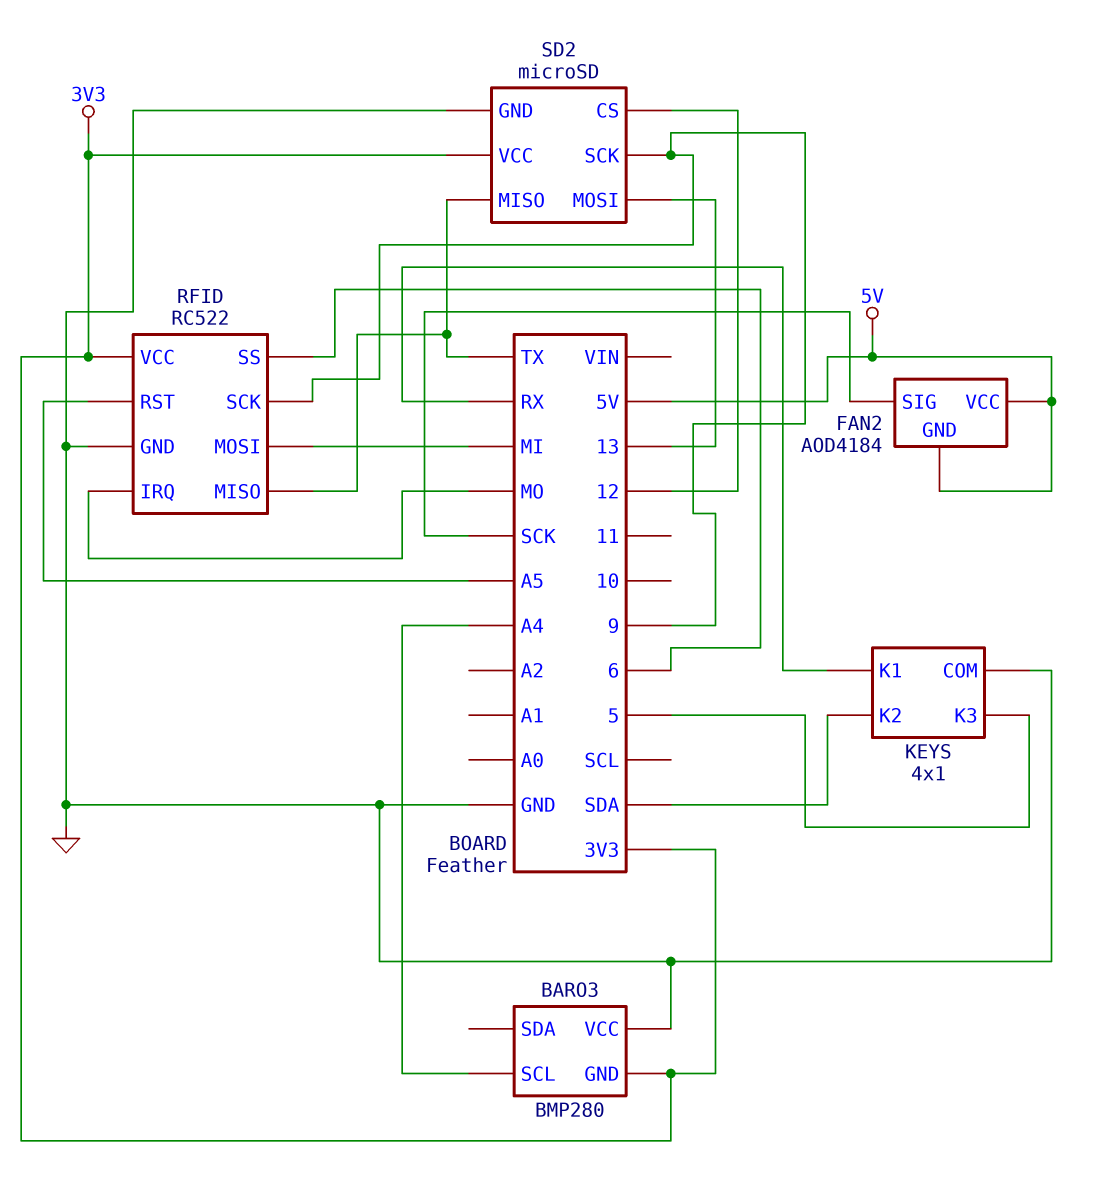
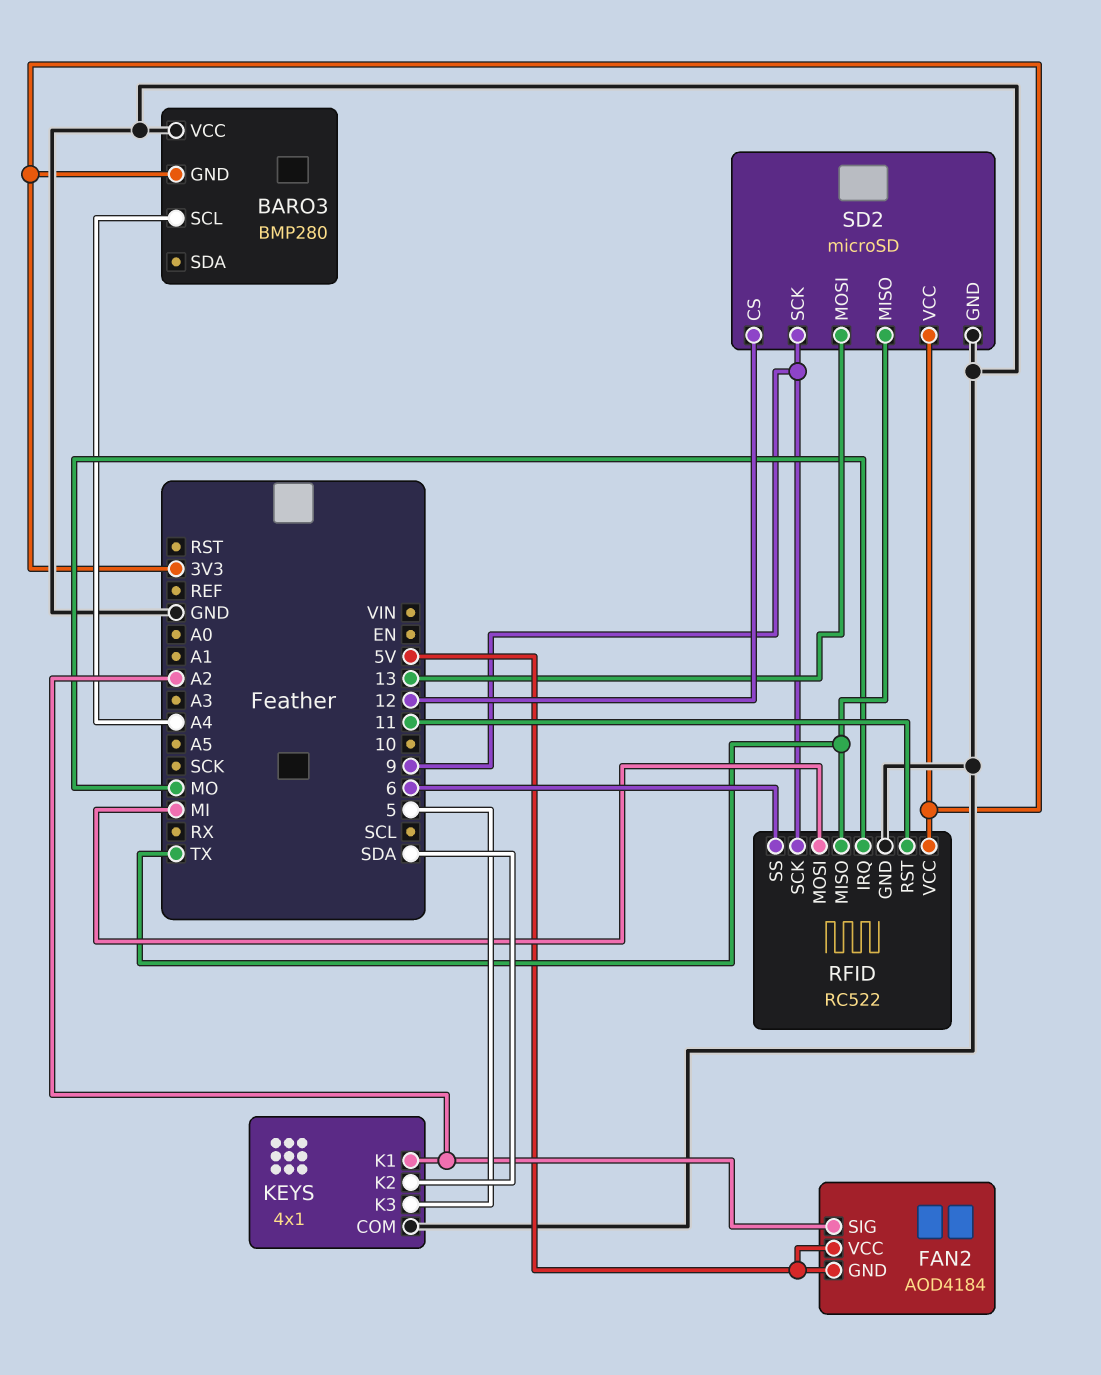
FAN2 pin SIG: SCK -> A2
KEYS pin K1: RX -> A2
RFID pin RST: A5 -> 11

